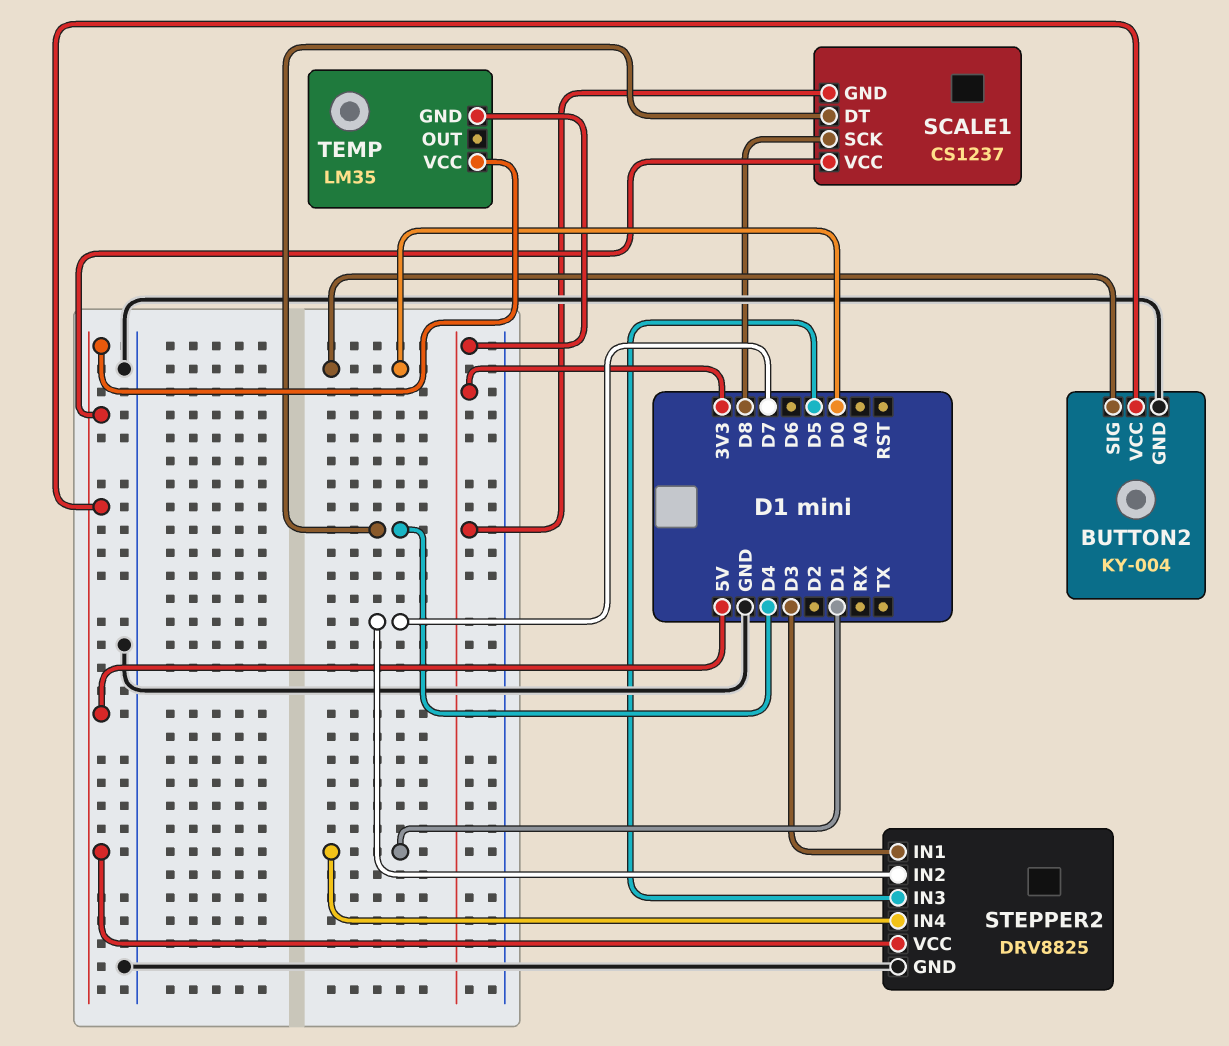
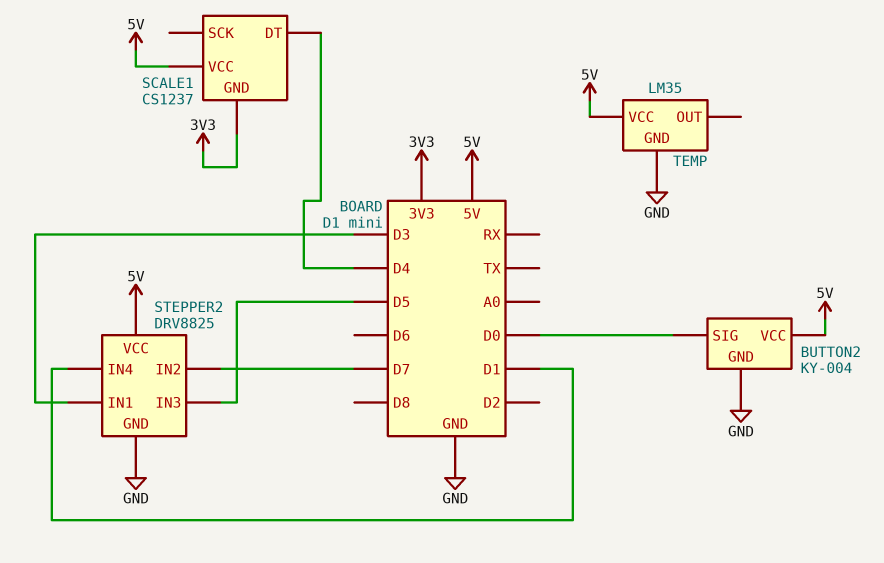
SCALE1 pin SCK: D8 -> none
TEMP pin GND: 3V3 -> GND

